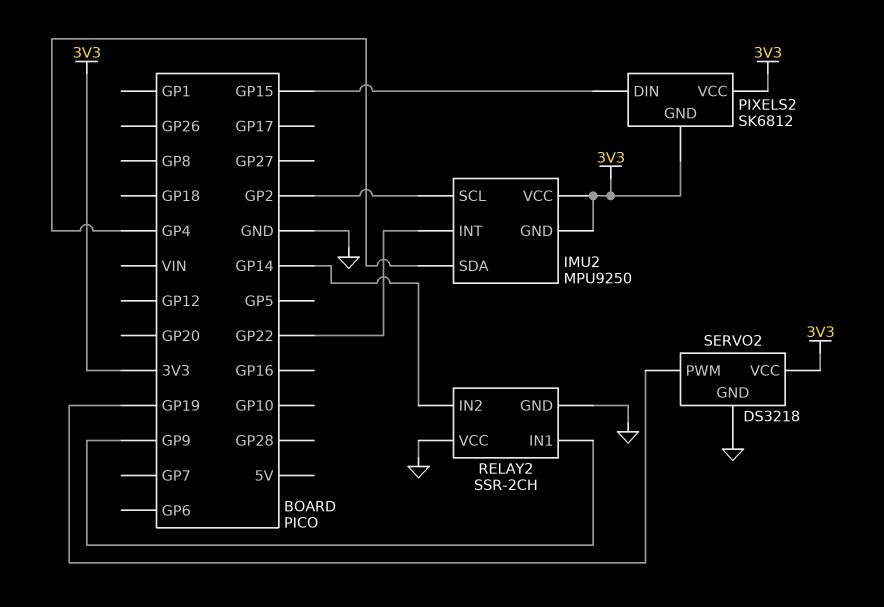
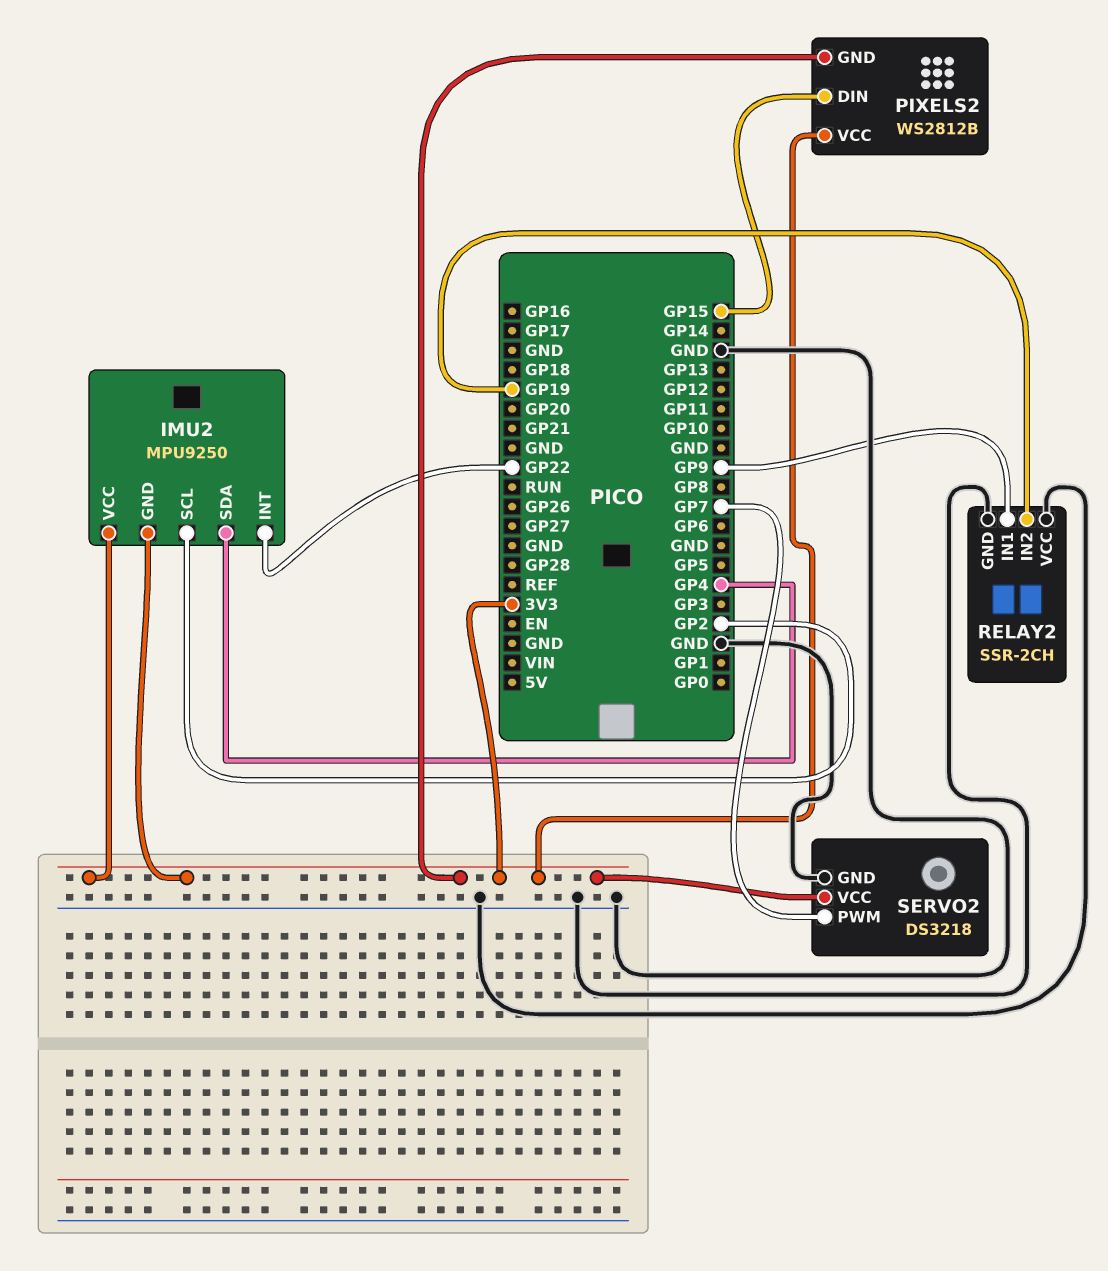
PIXELS2: SK6812 -> WS2812B
RELAY2 pin IN2: GP14 -> GP19
SERVO2 pin PWM: GP19 -> GP7

